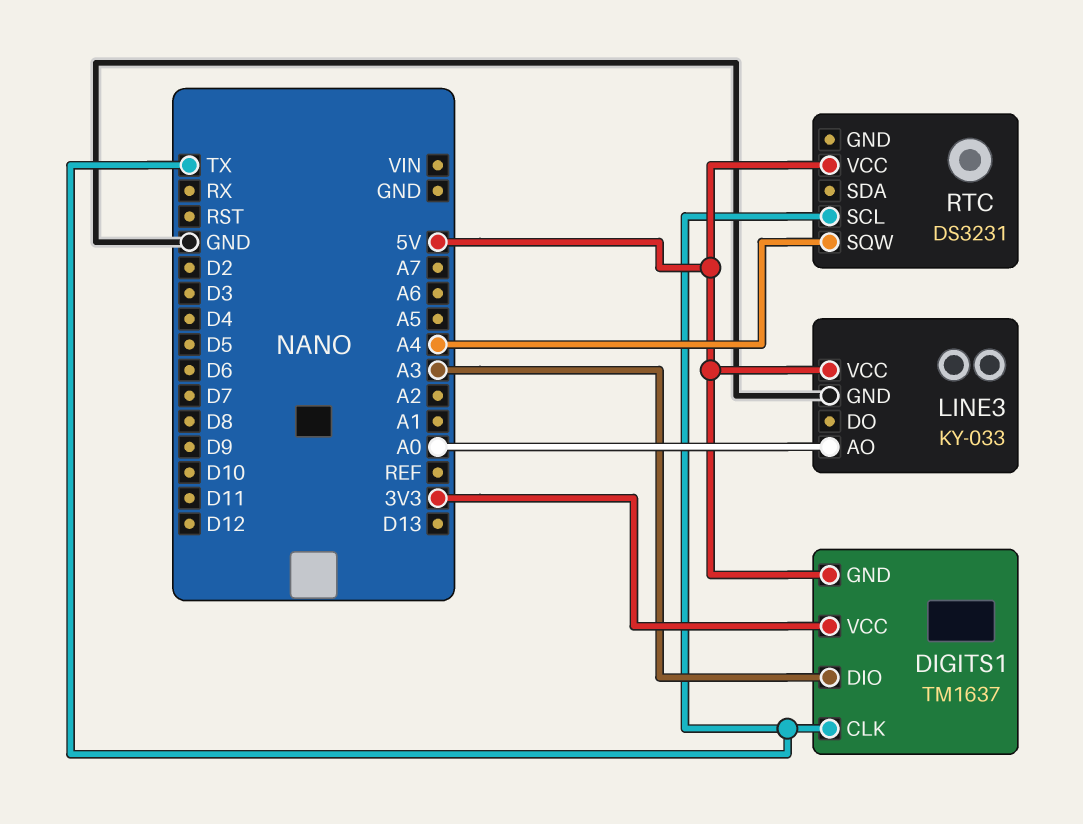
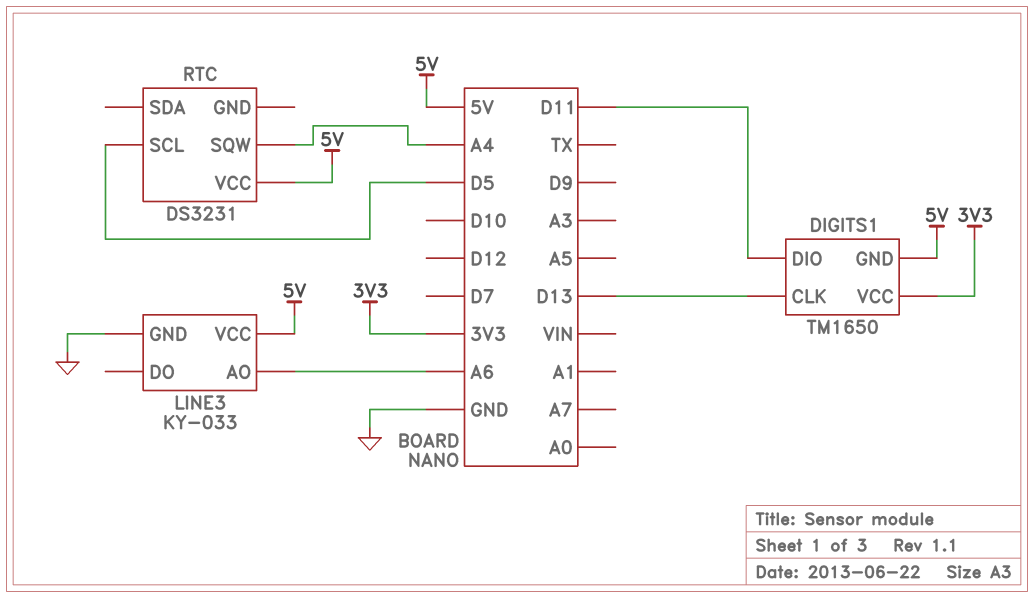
DIGITS1: TM1637 -> TM1650
DIGITS1 pin CLK: TX -> D13
DIGITS1 pin DIO: A3 -> D11
LINE3 pin AO: A0 -> A6
RTC pin SCL: TX -> D5

